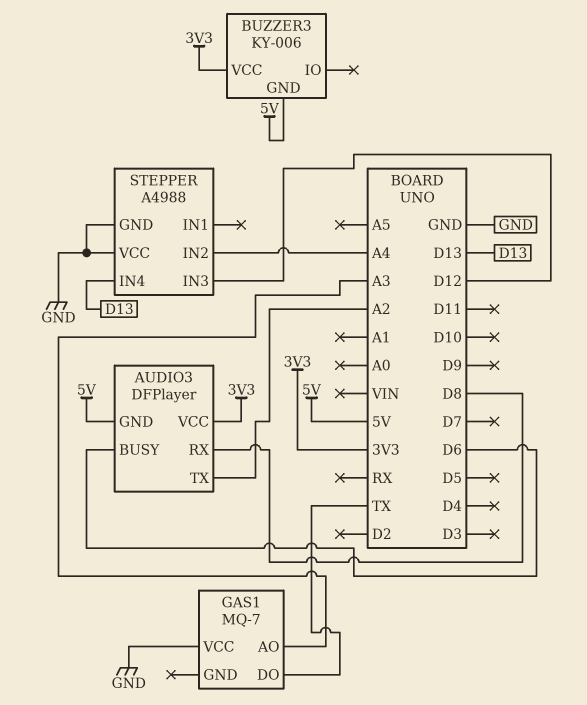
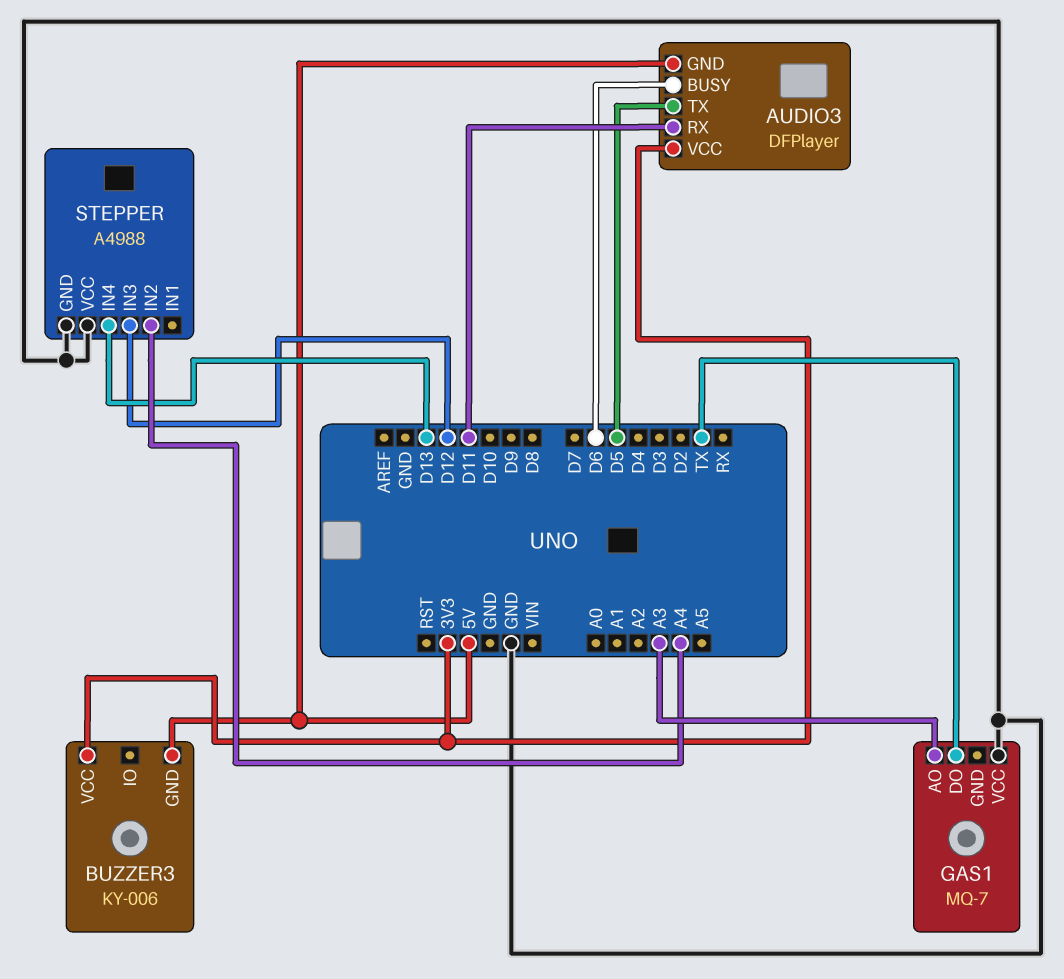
AUDIO3 pin RX: D8 -> D11
AUDIO3 pin TX: A2 -> D5

